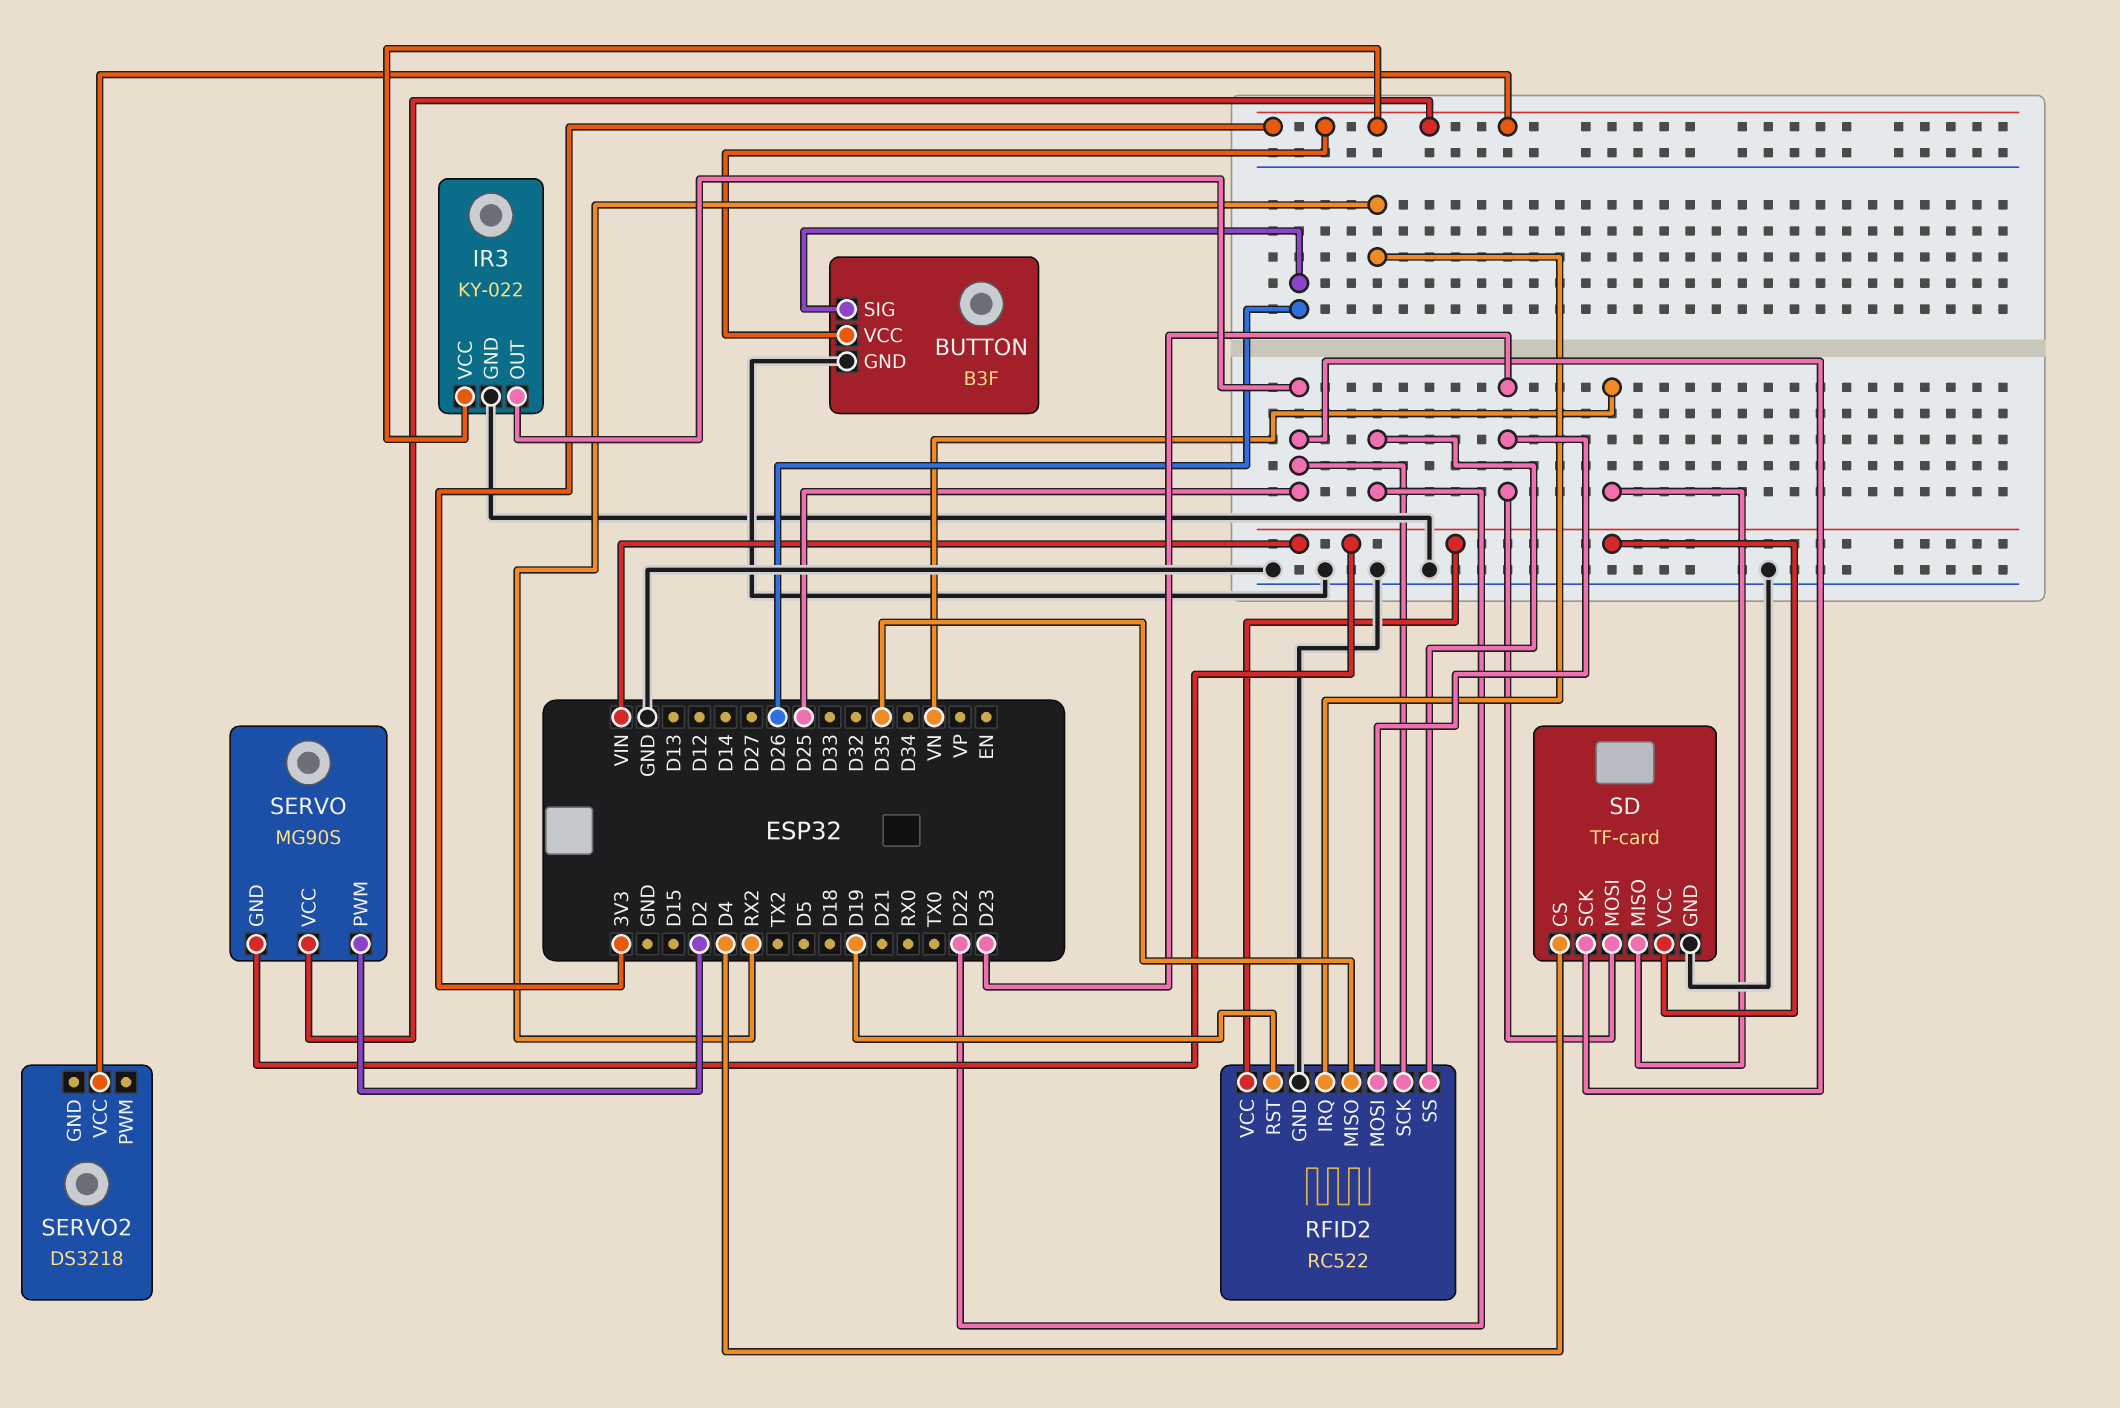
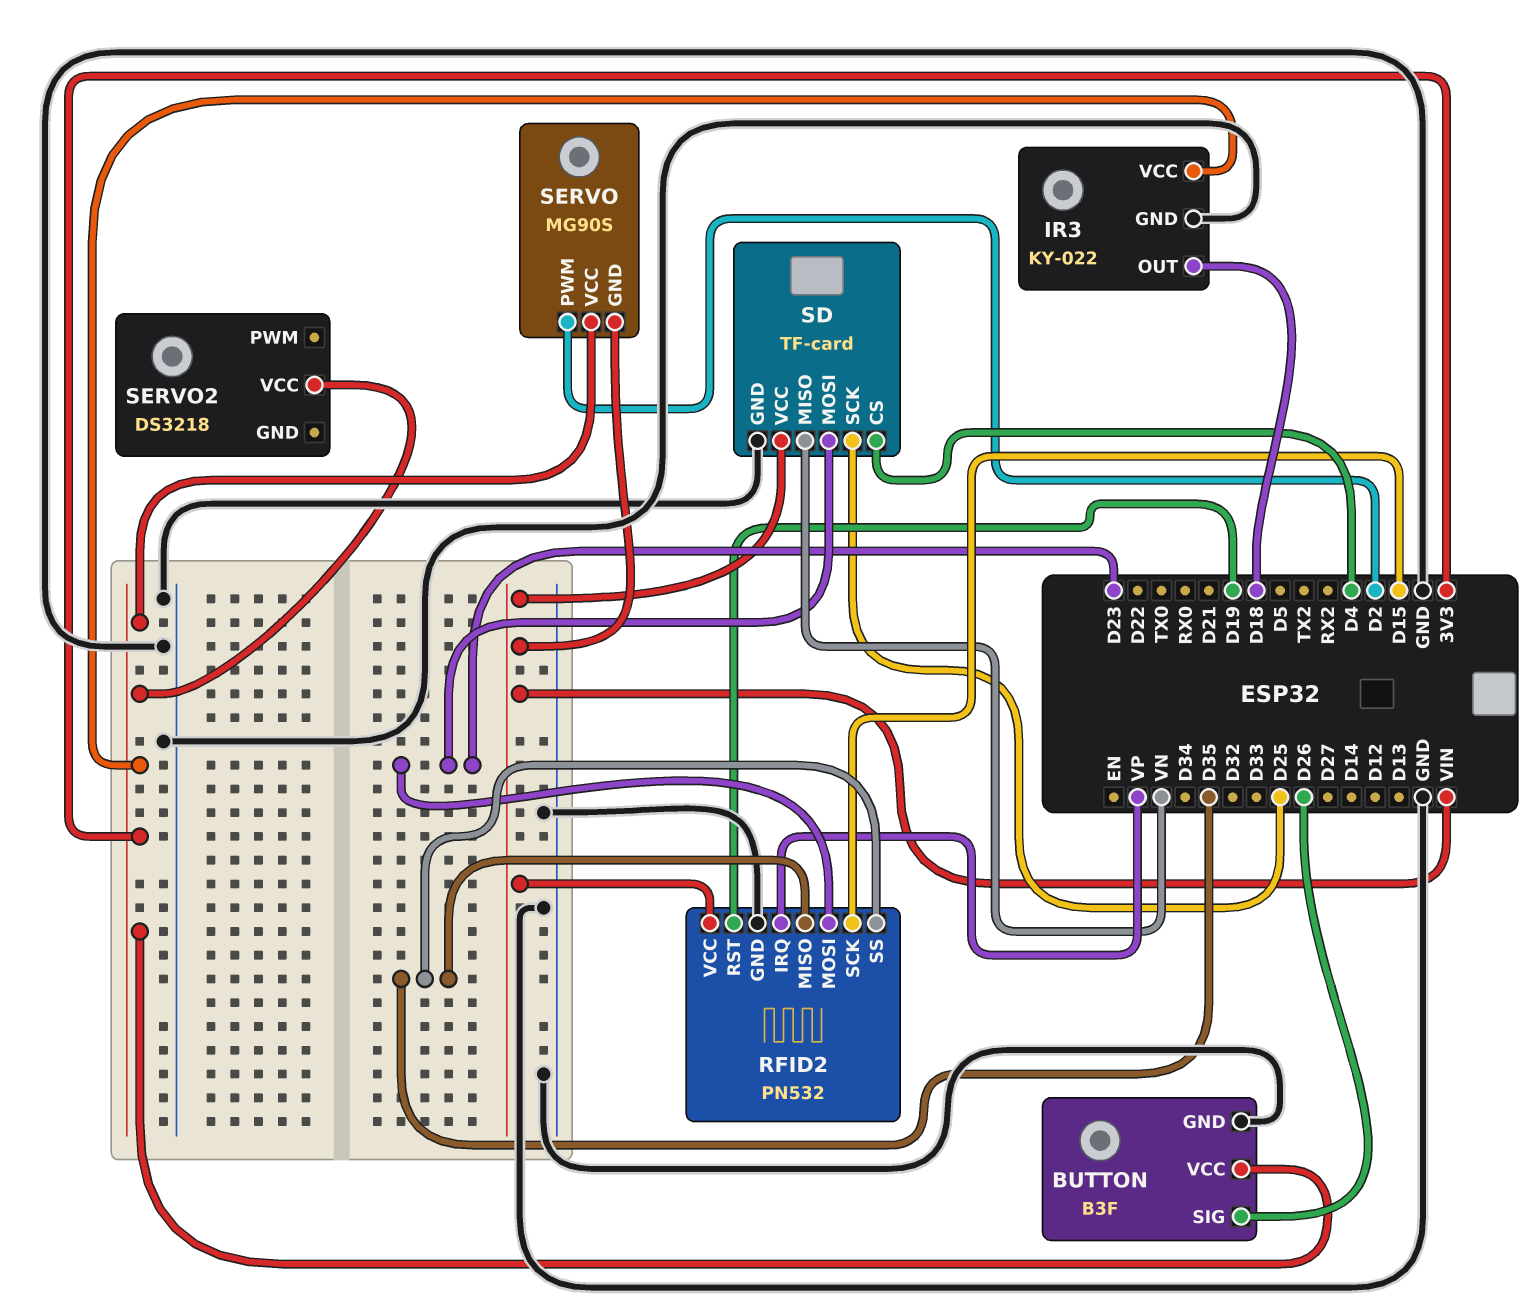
IR3 pin OUT: D25 -> D18
RFID2: RC522 -> PN532
RFID2 pin IRQ: RX2 -> VP
RFID2 pin SCK: D25 -> D15
RFID2 pin SS: D22 -> D35

